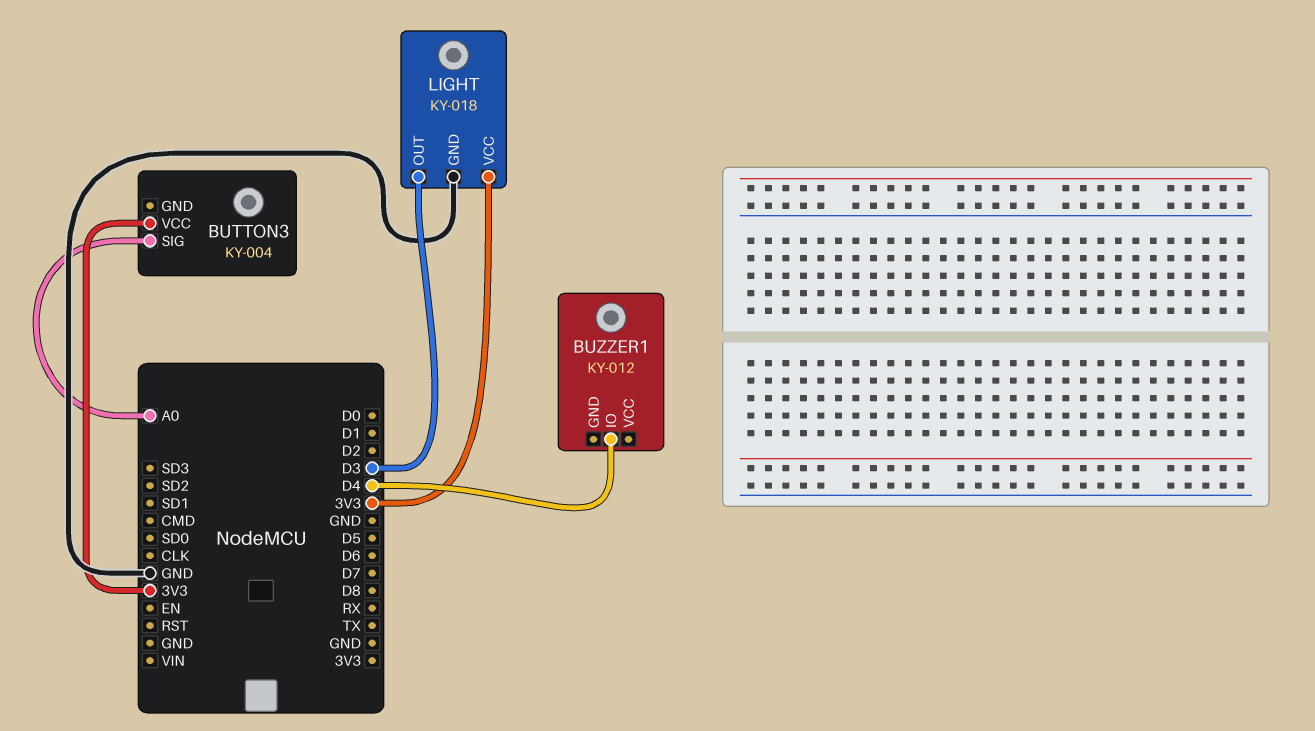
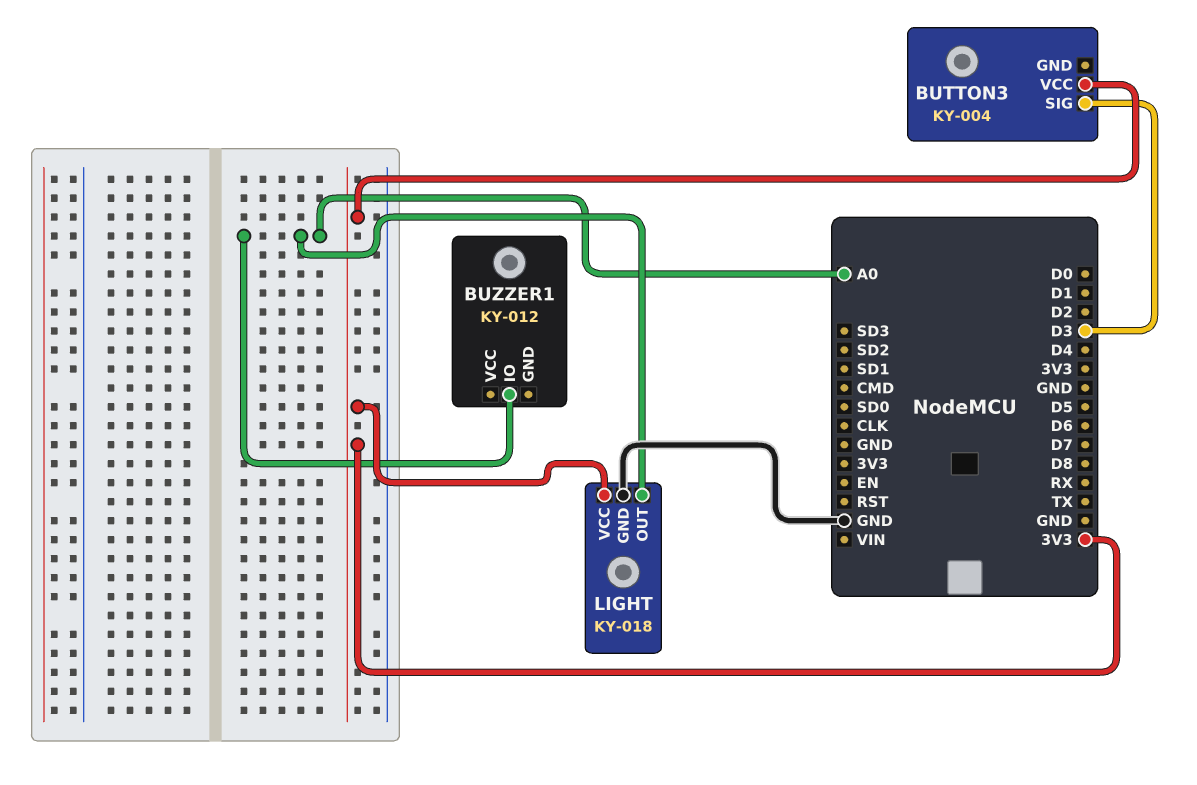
BUTTON3 pin SIG: A0 -> D3
BUZZER1 pin IO: D4 -> A0
LIGHT pin OUT: D3 -> A0

